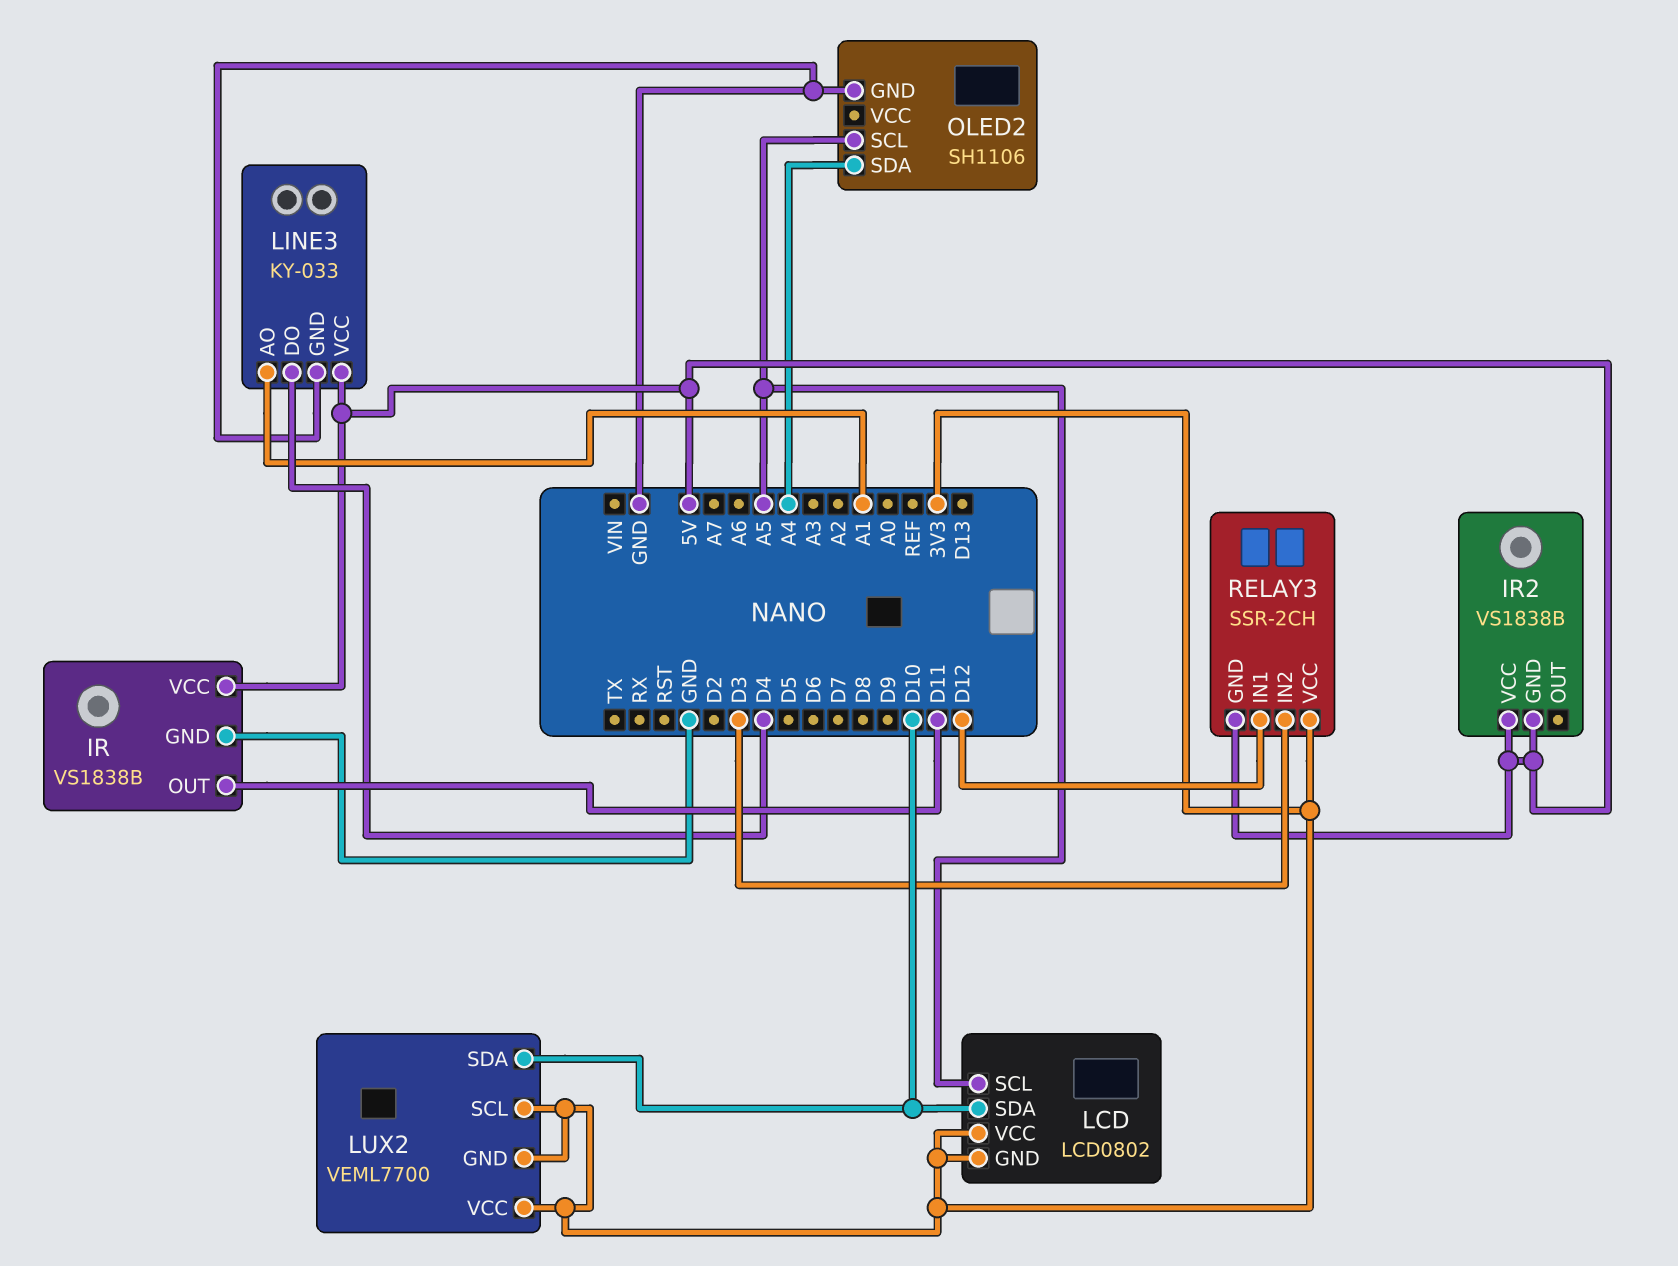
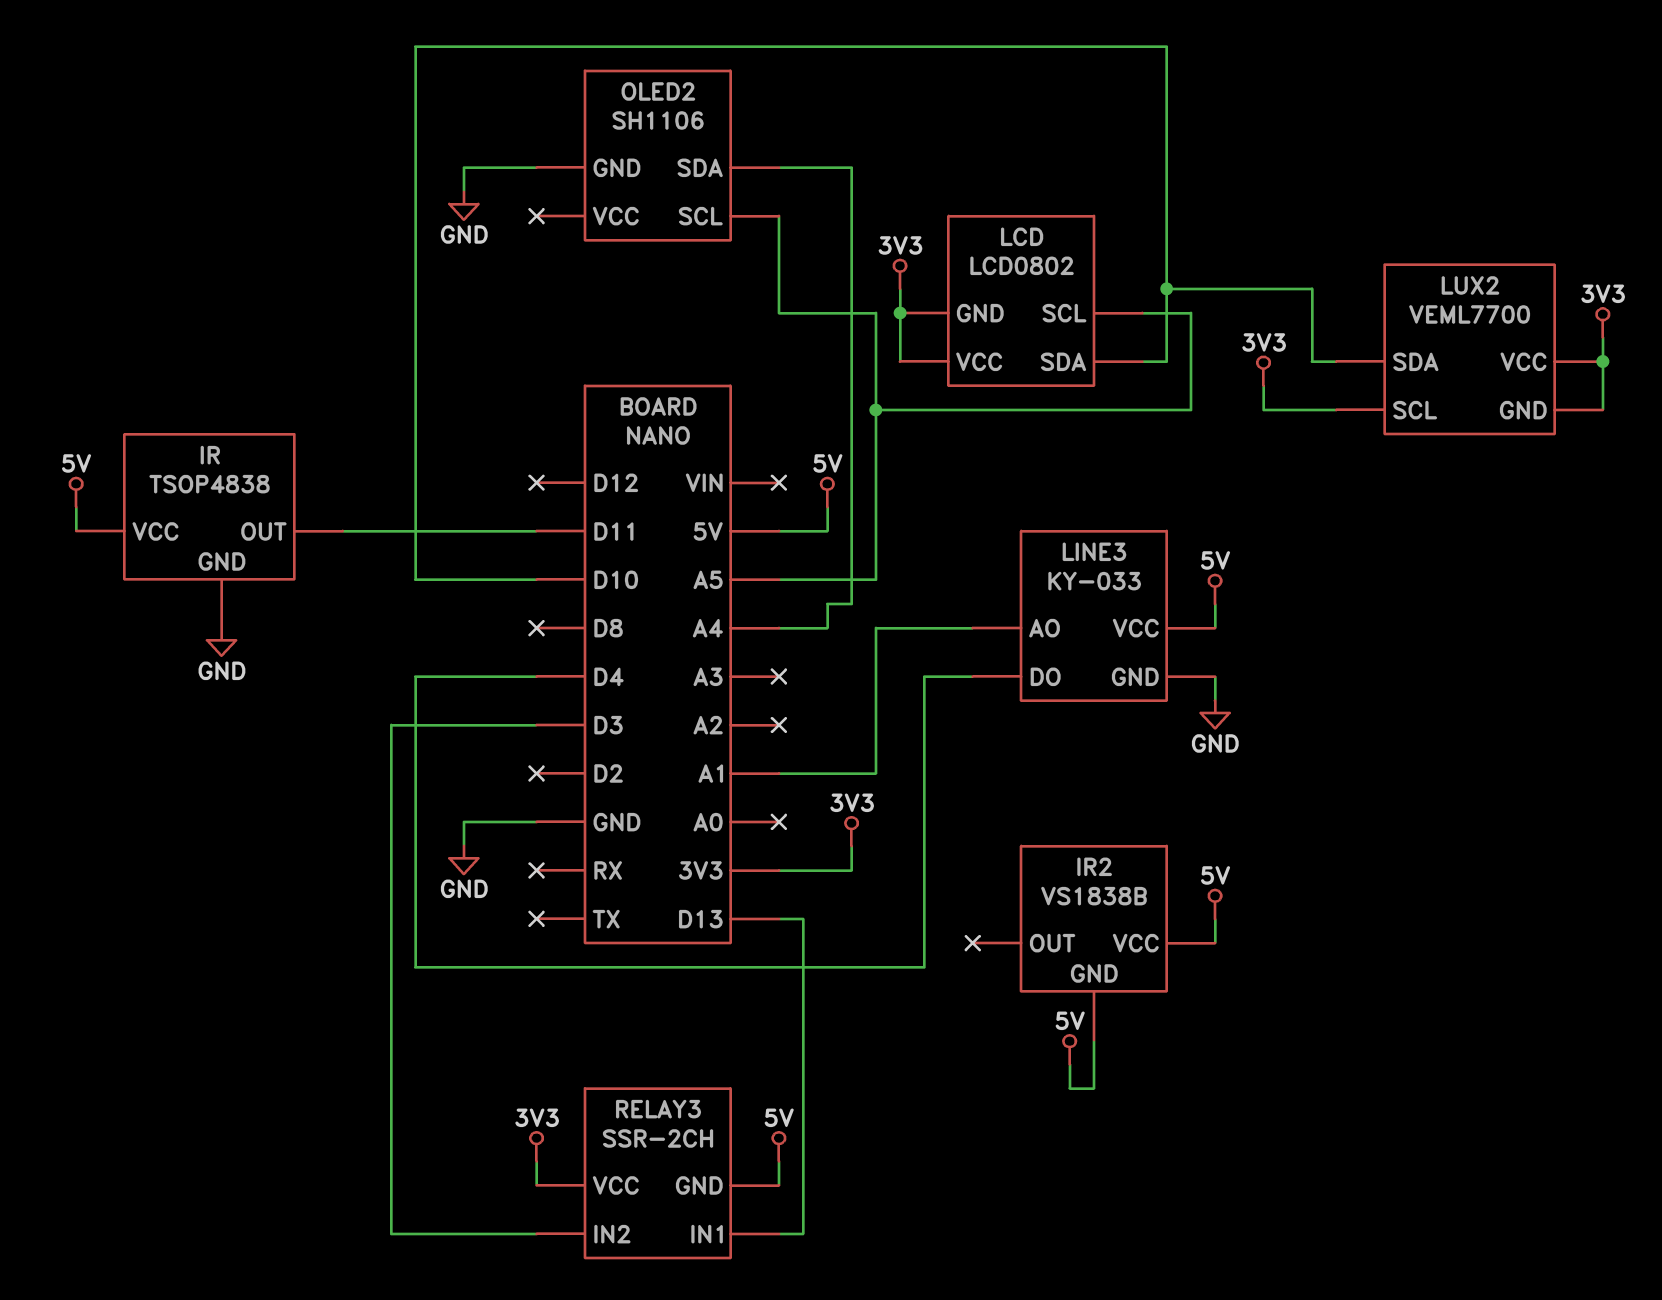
IR: VS1838B -> TSOP4838
RELAY3 pin IN1: D12 -> D13

